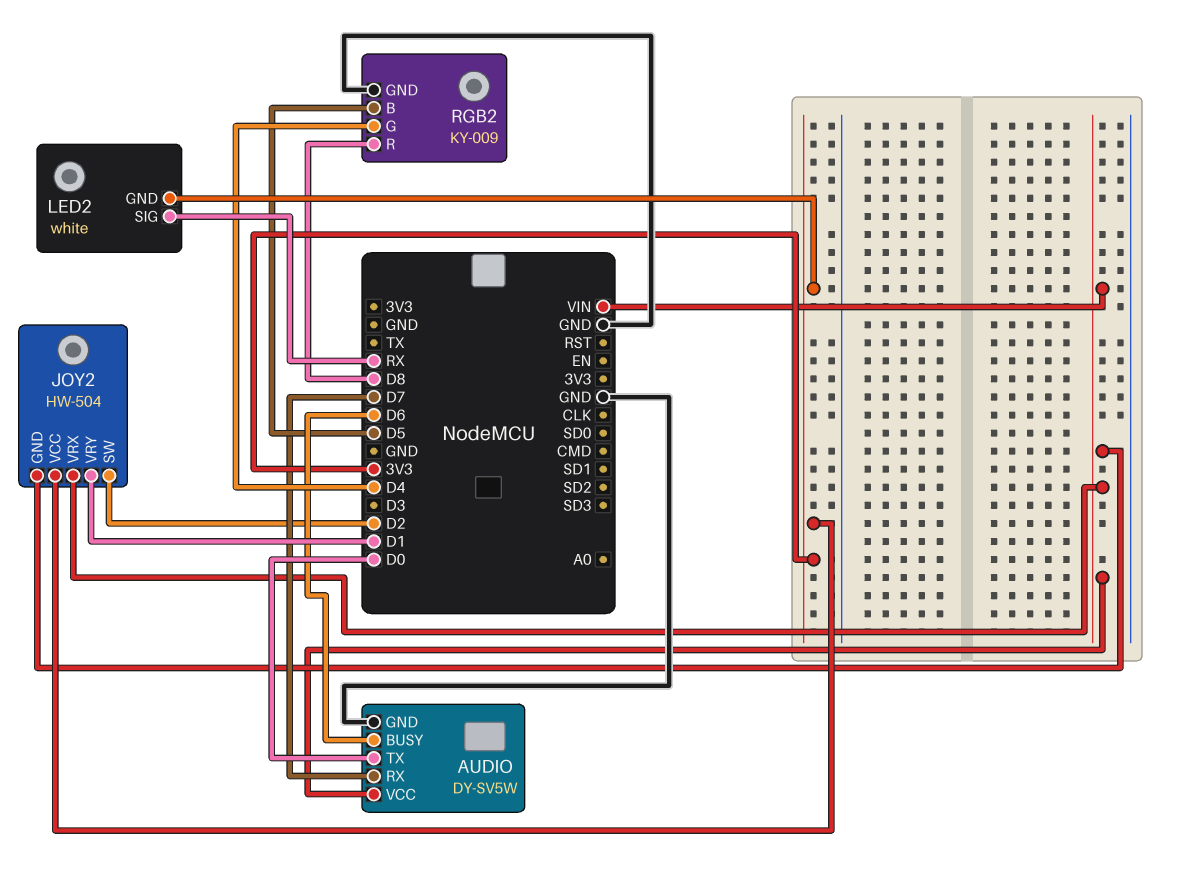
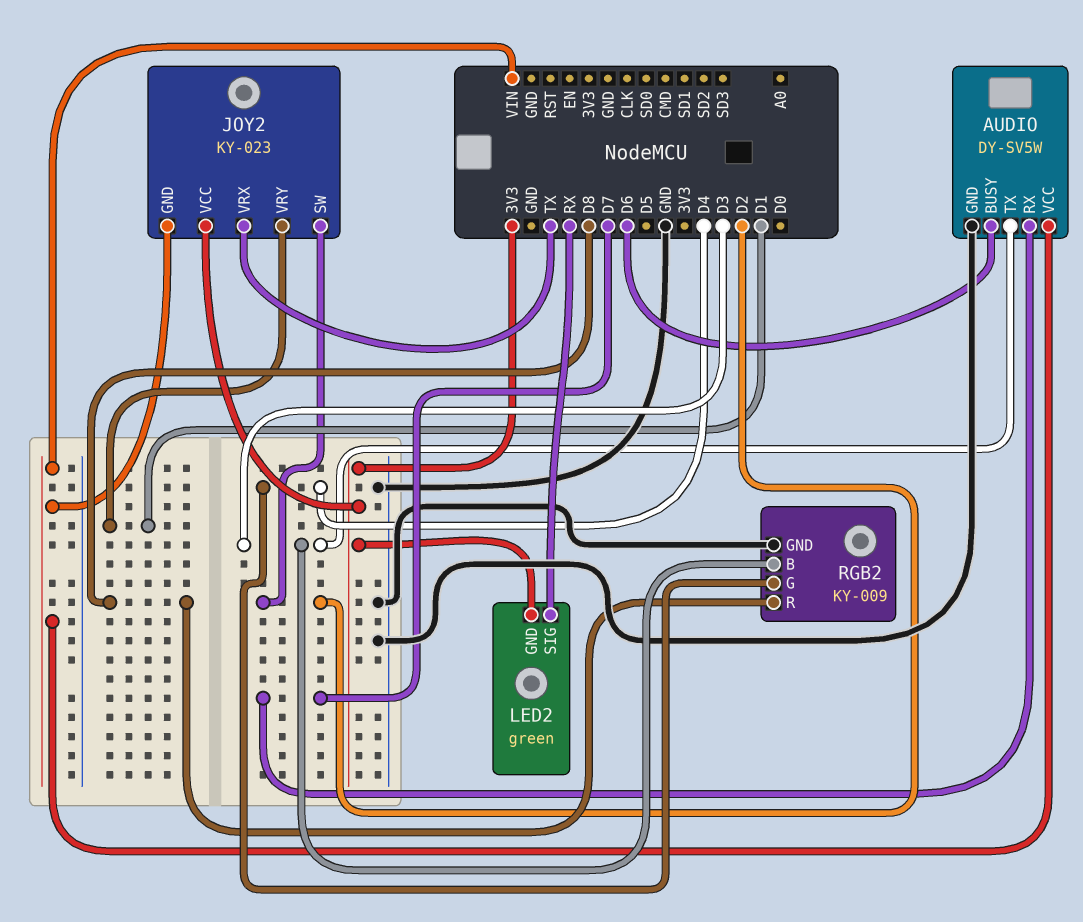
AUDIO pin TX: D0 -> D3
JOY2: HW-504 -> KY-023
JOY2 pin VRX: VIN -> TX
LED2: white -> green
RGB2 pin B: D5 -> D3

